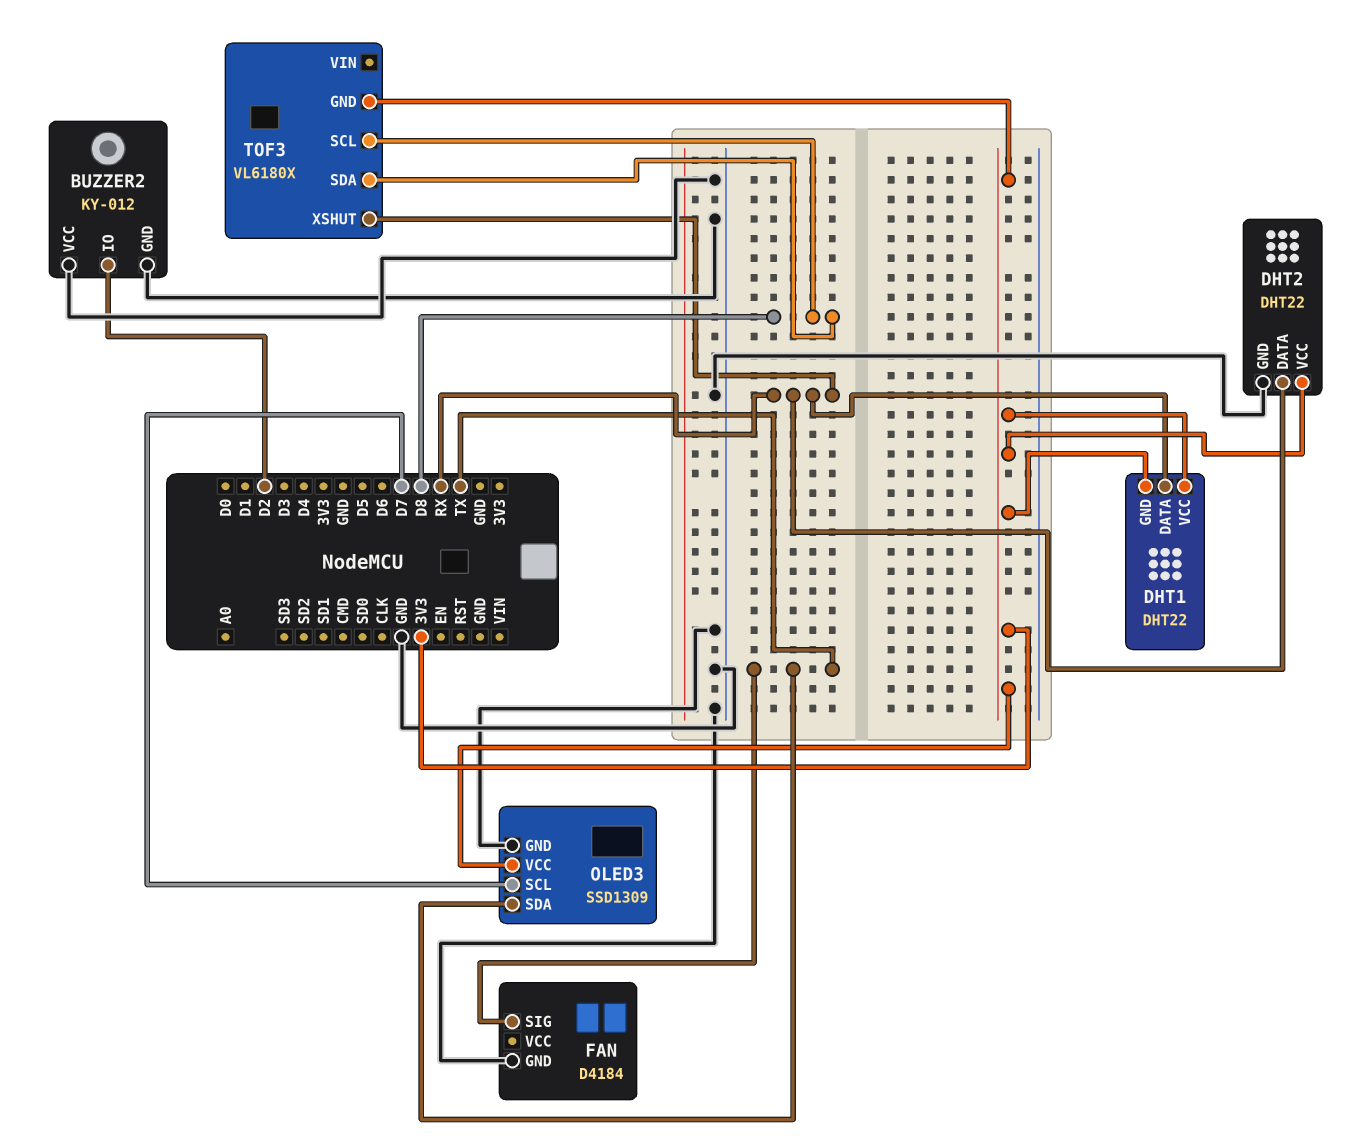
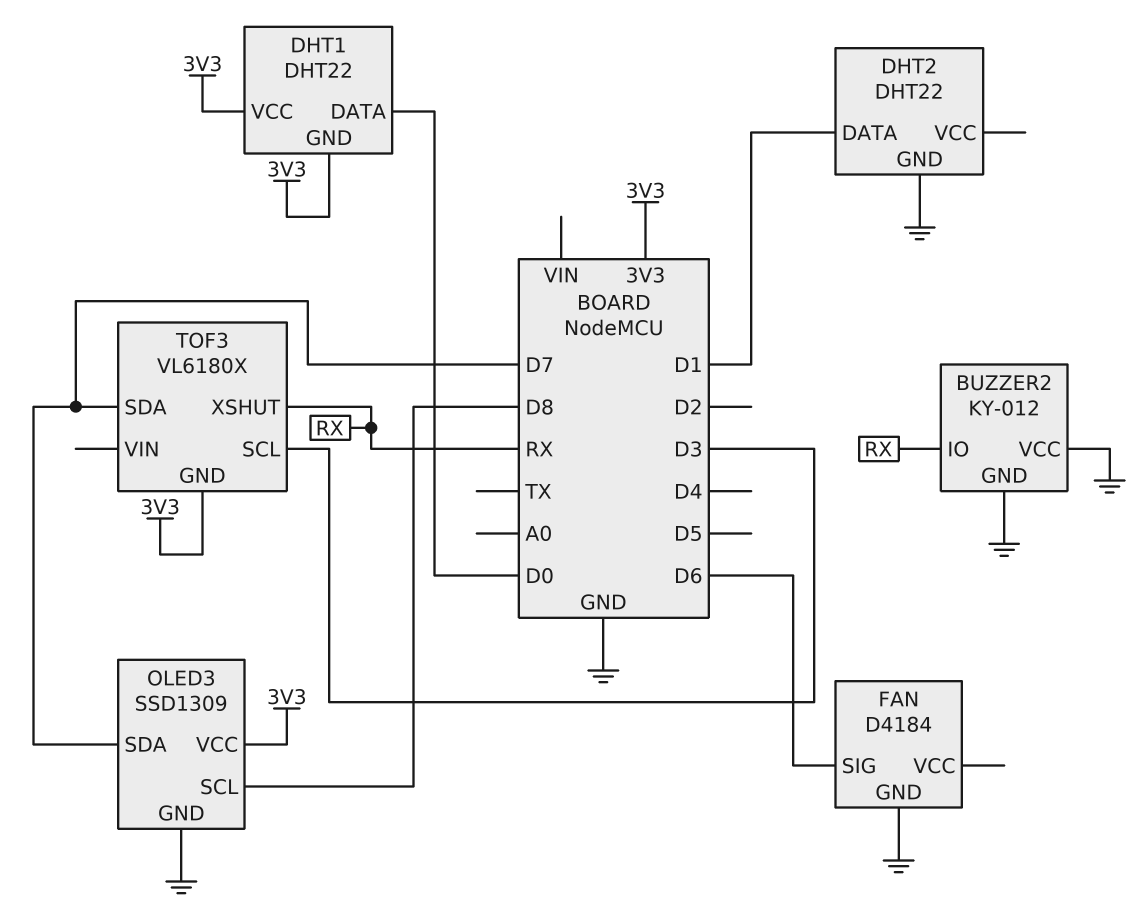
BUZZER2 pin IO: D2 -> RX
DHT1 pin DATA: RX -> D0
DHT2 pin DATA: RX -> D1
DHT2 pin VCC: 3V3 -> none
FAN pin SIG: TX -> D6
OLED3 pin SCL: D7 -> D8
OLED3 pin SDA: TX -> D7
TOF3 pin SCL: D8 -> D3
TOF3 pin SDA: D8 -> D7

